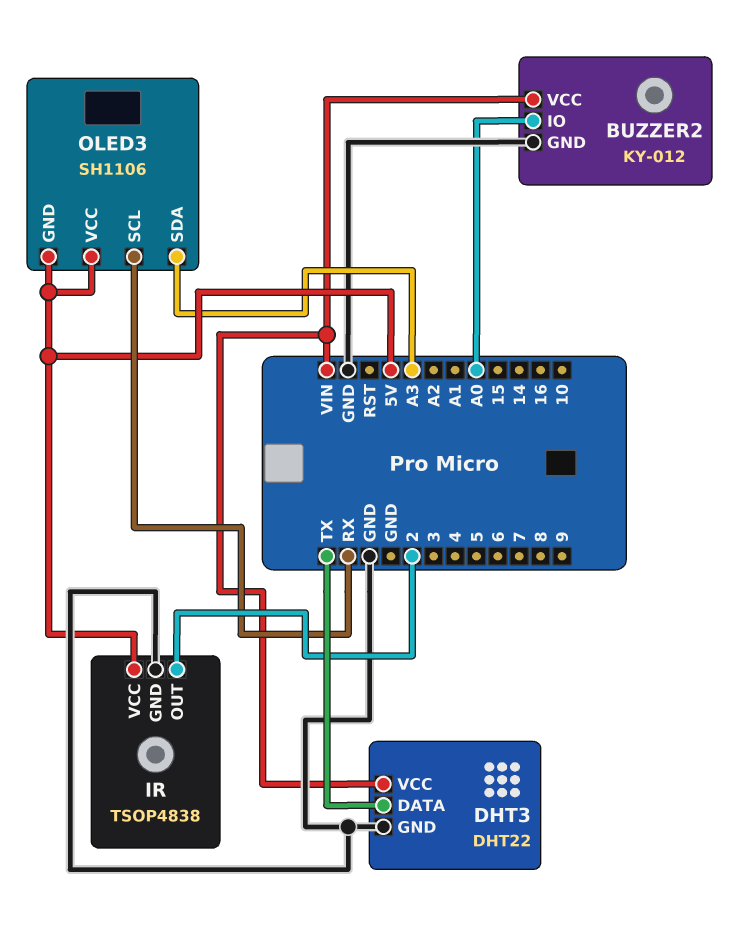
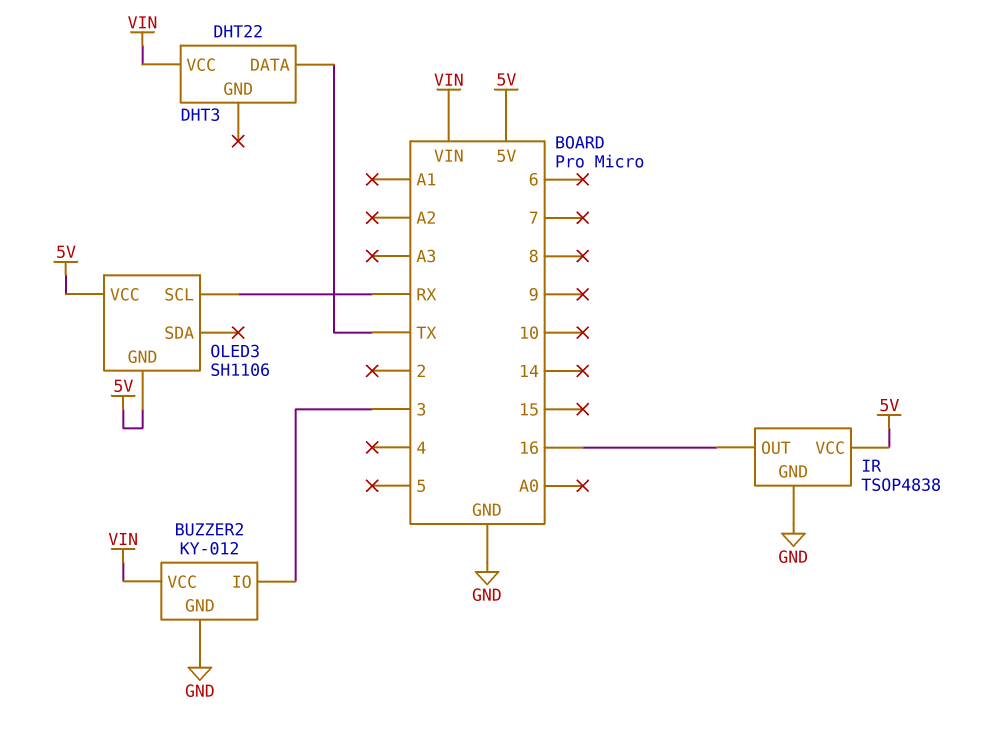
BUZZER2 pin IO: A0 -> 3
DHT3 pin GND: GND -> none
IR pin OUT: 2 -> 16
OLED3 pin SDA: A3 -> none

